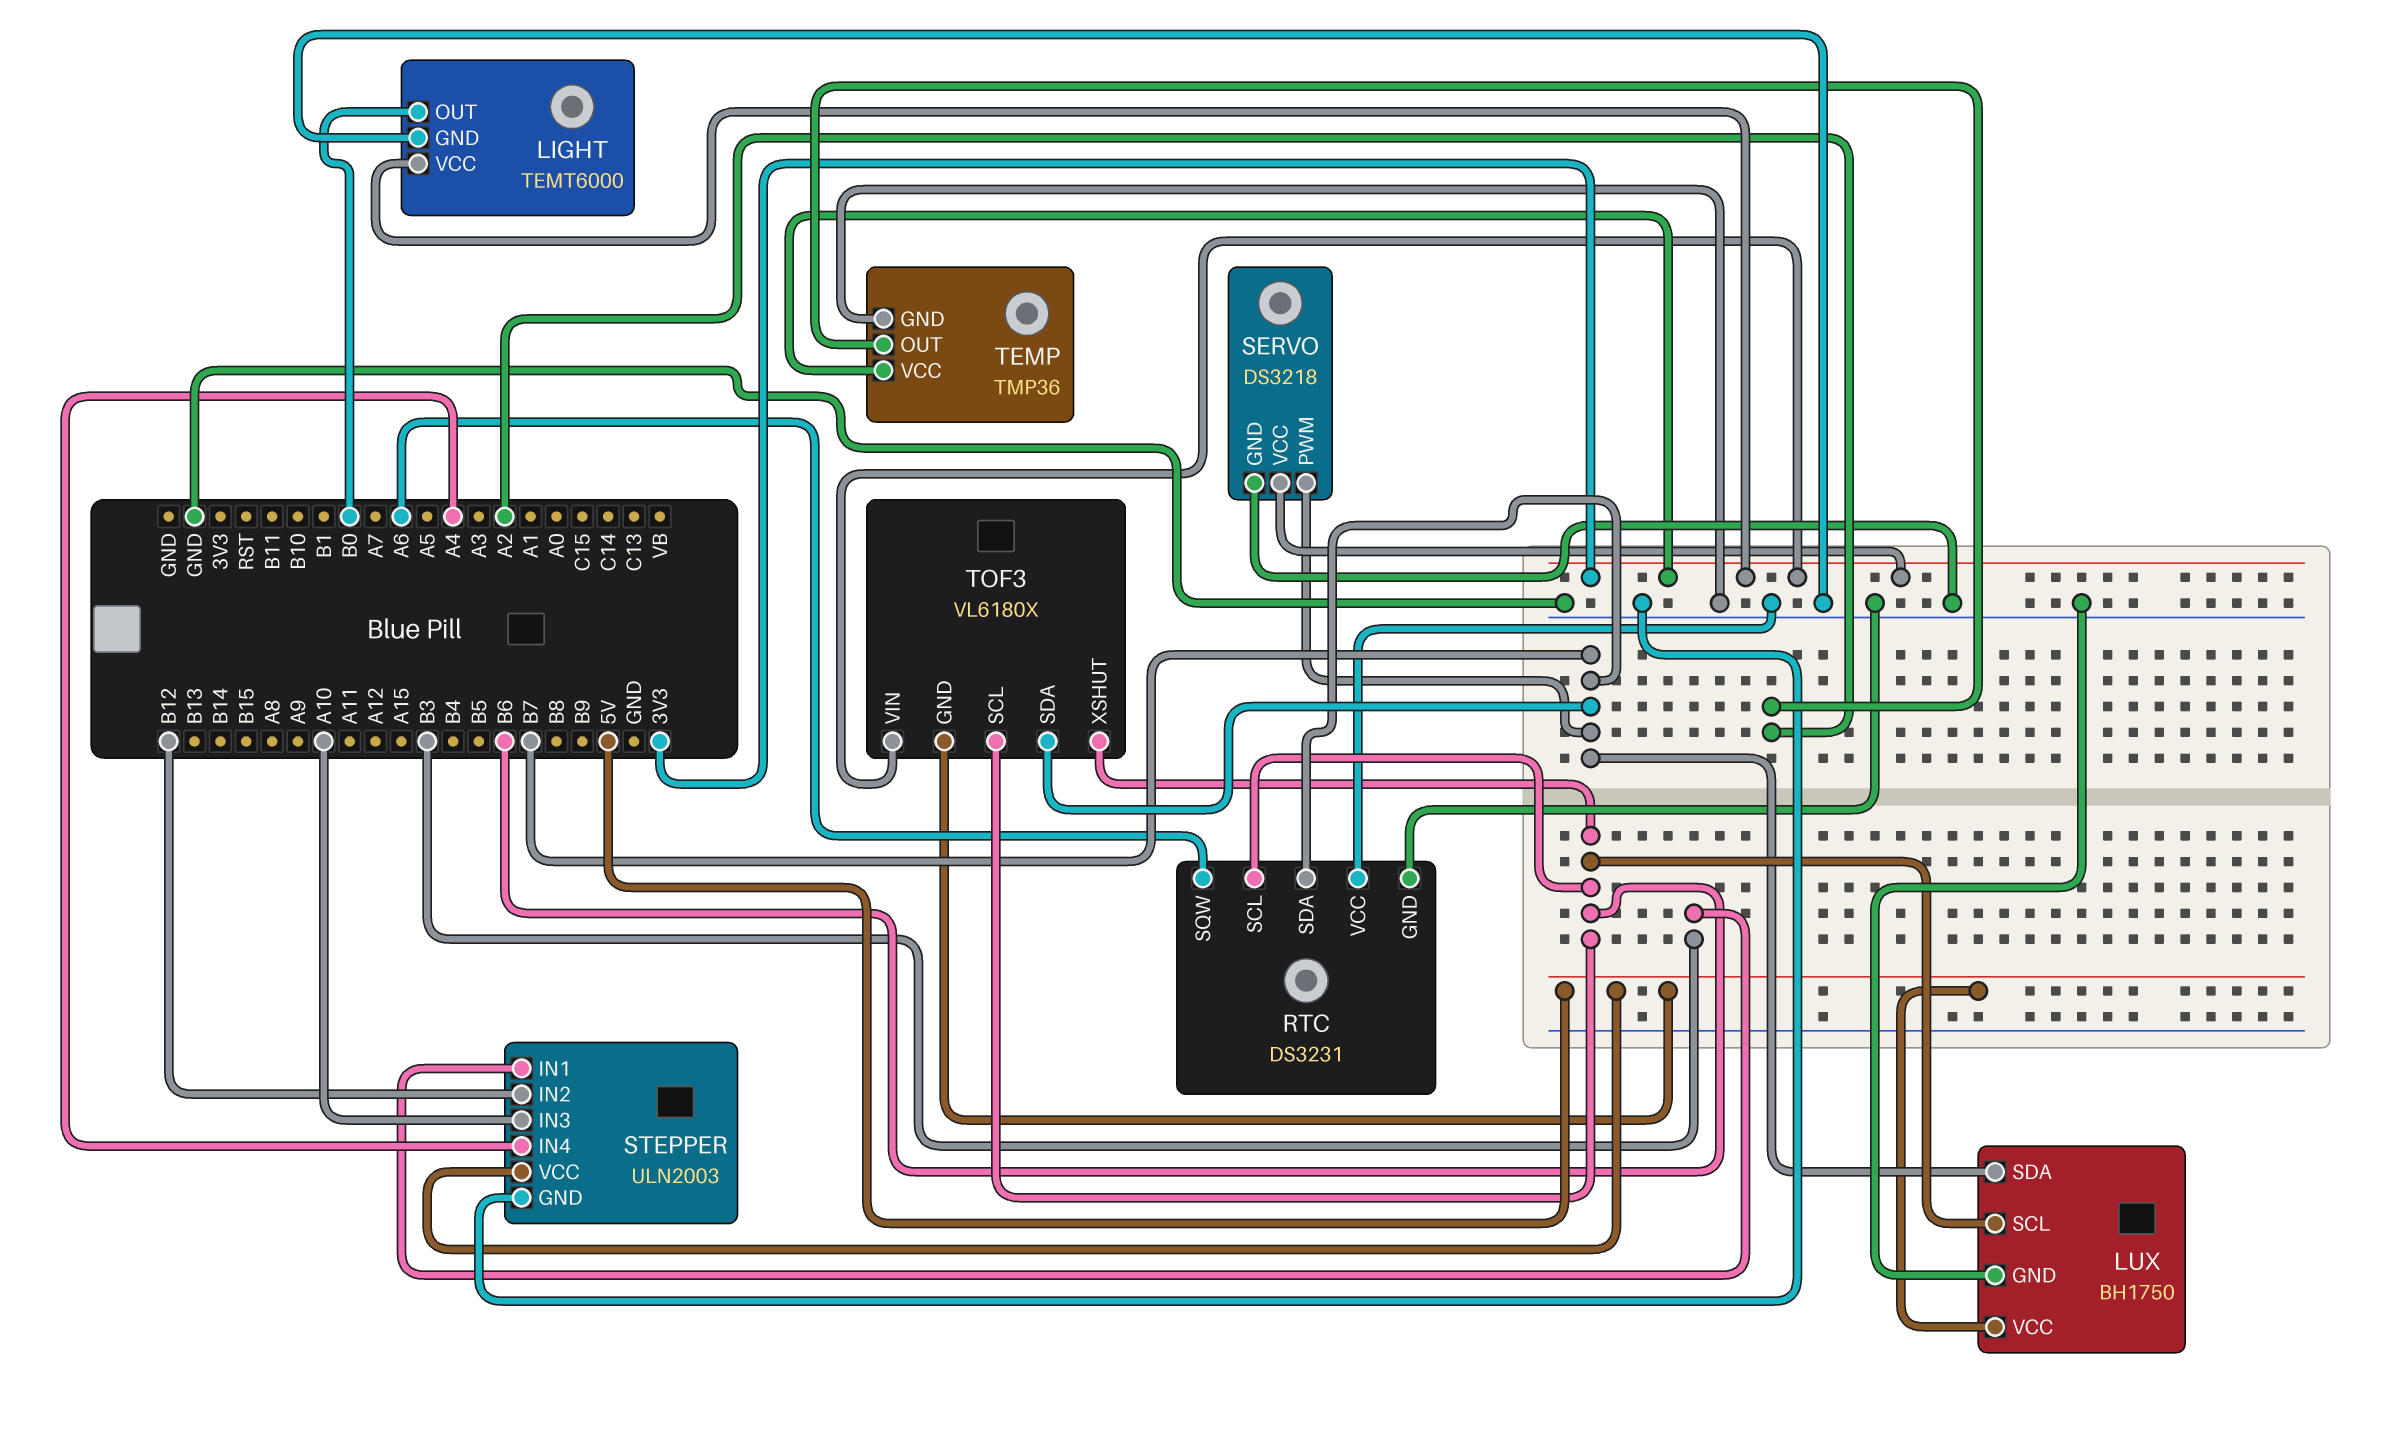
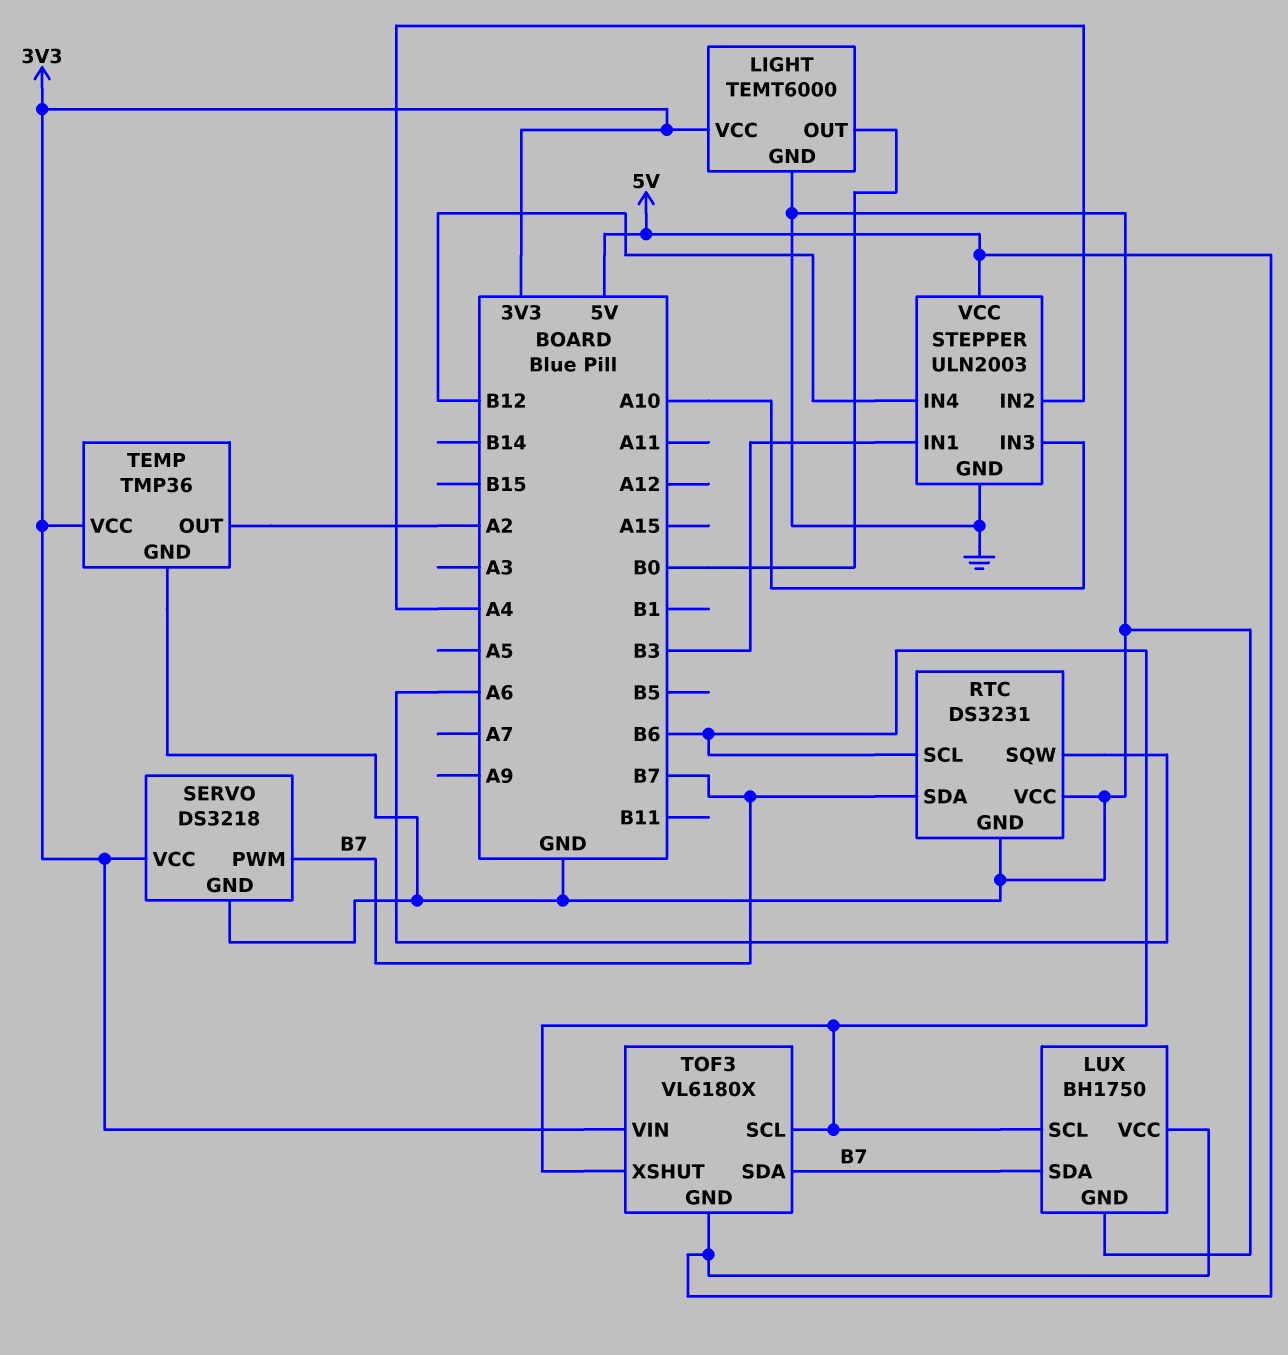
STEPPER pin IN2: B12 -> A4
STEPPER pin IN4: A4 -> B12

